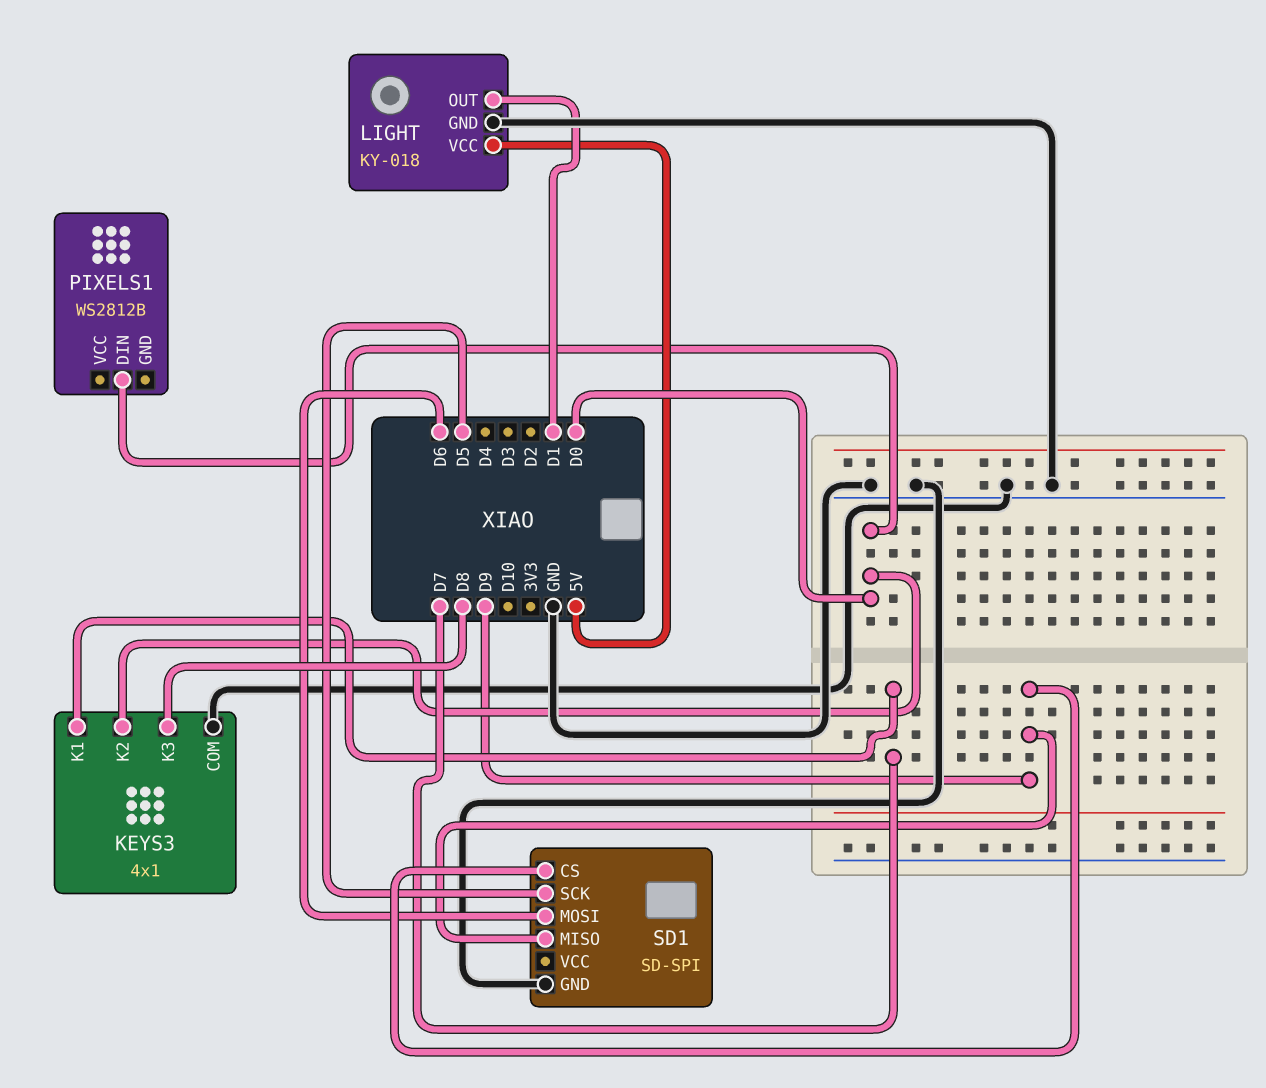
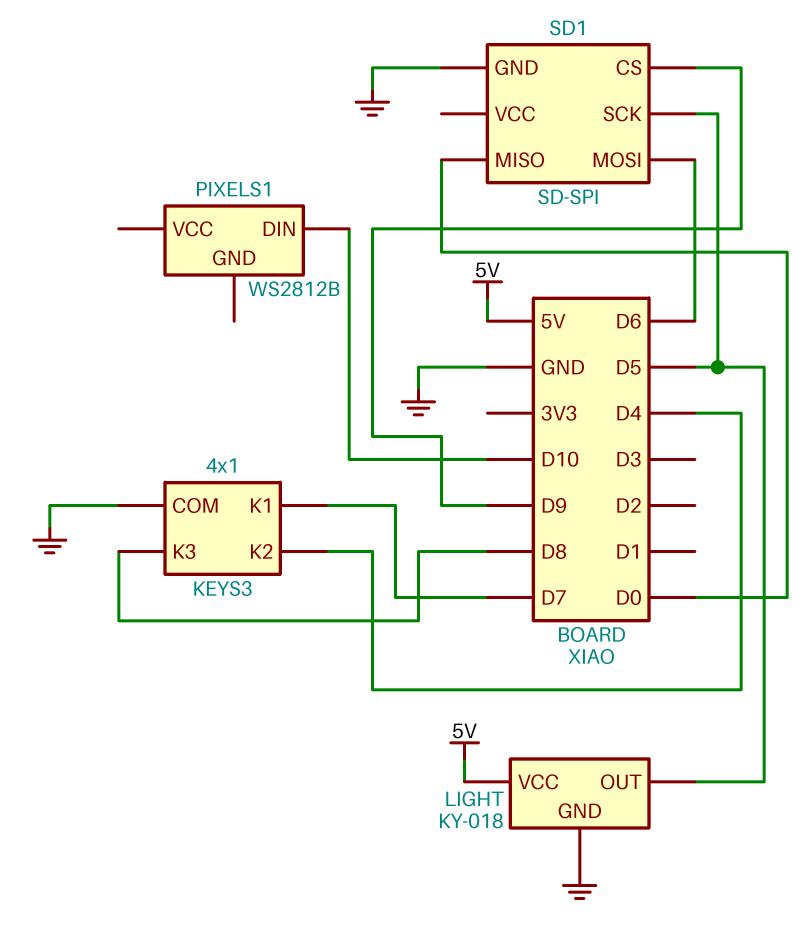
KEYS3 pin K2: D0 -> D4
LIGHT pin OUT: D1 -> D5
PIXELS1 pin DIN: D0 -> D10
SD1 pin MISO: D9 -> D0

